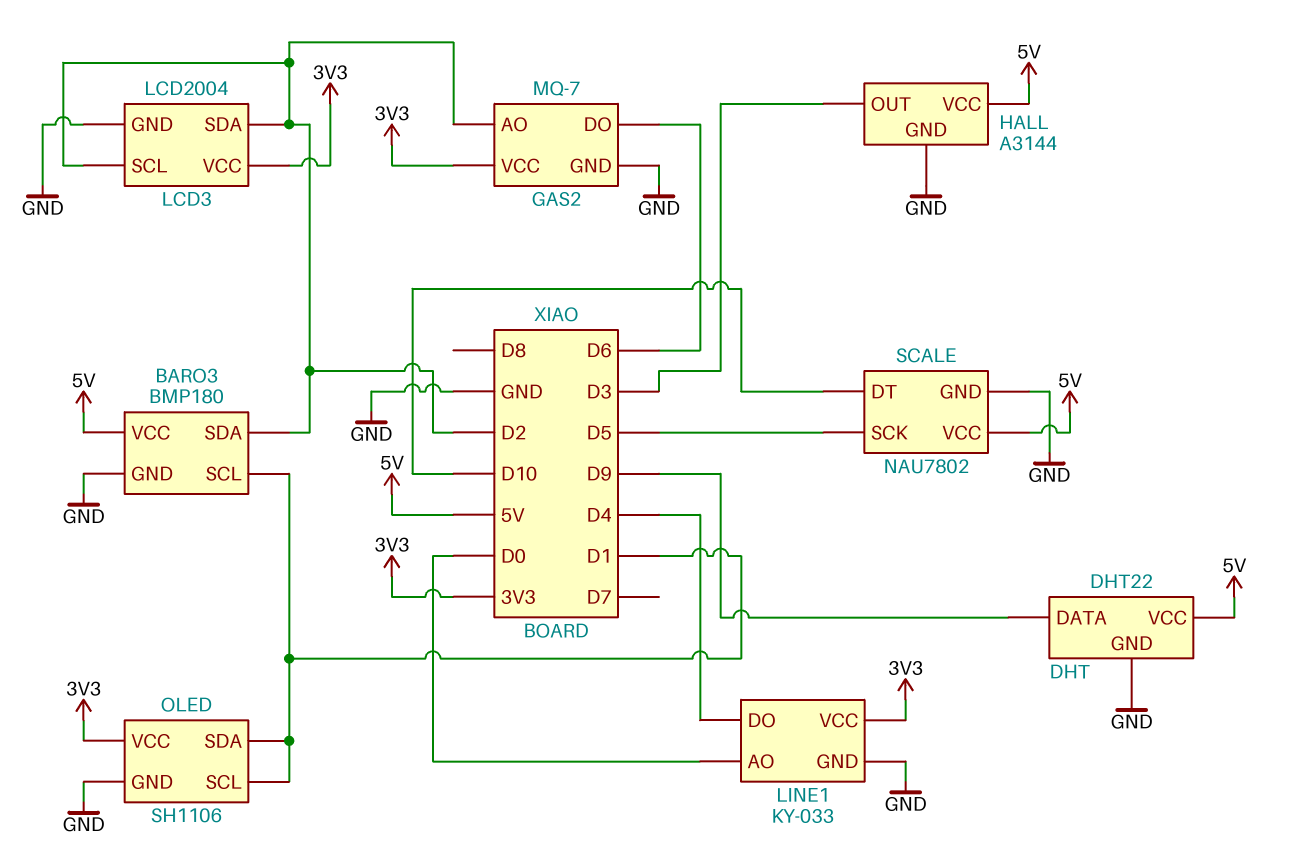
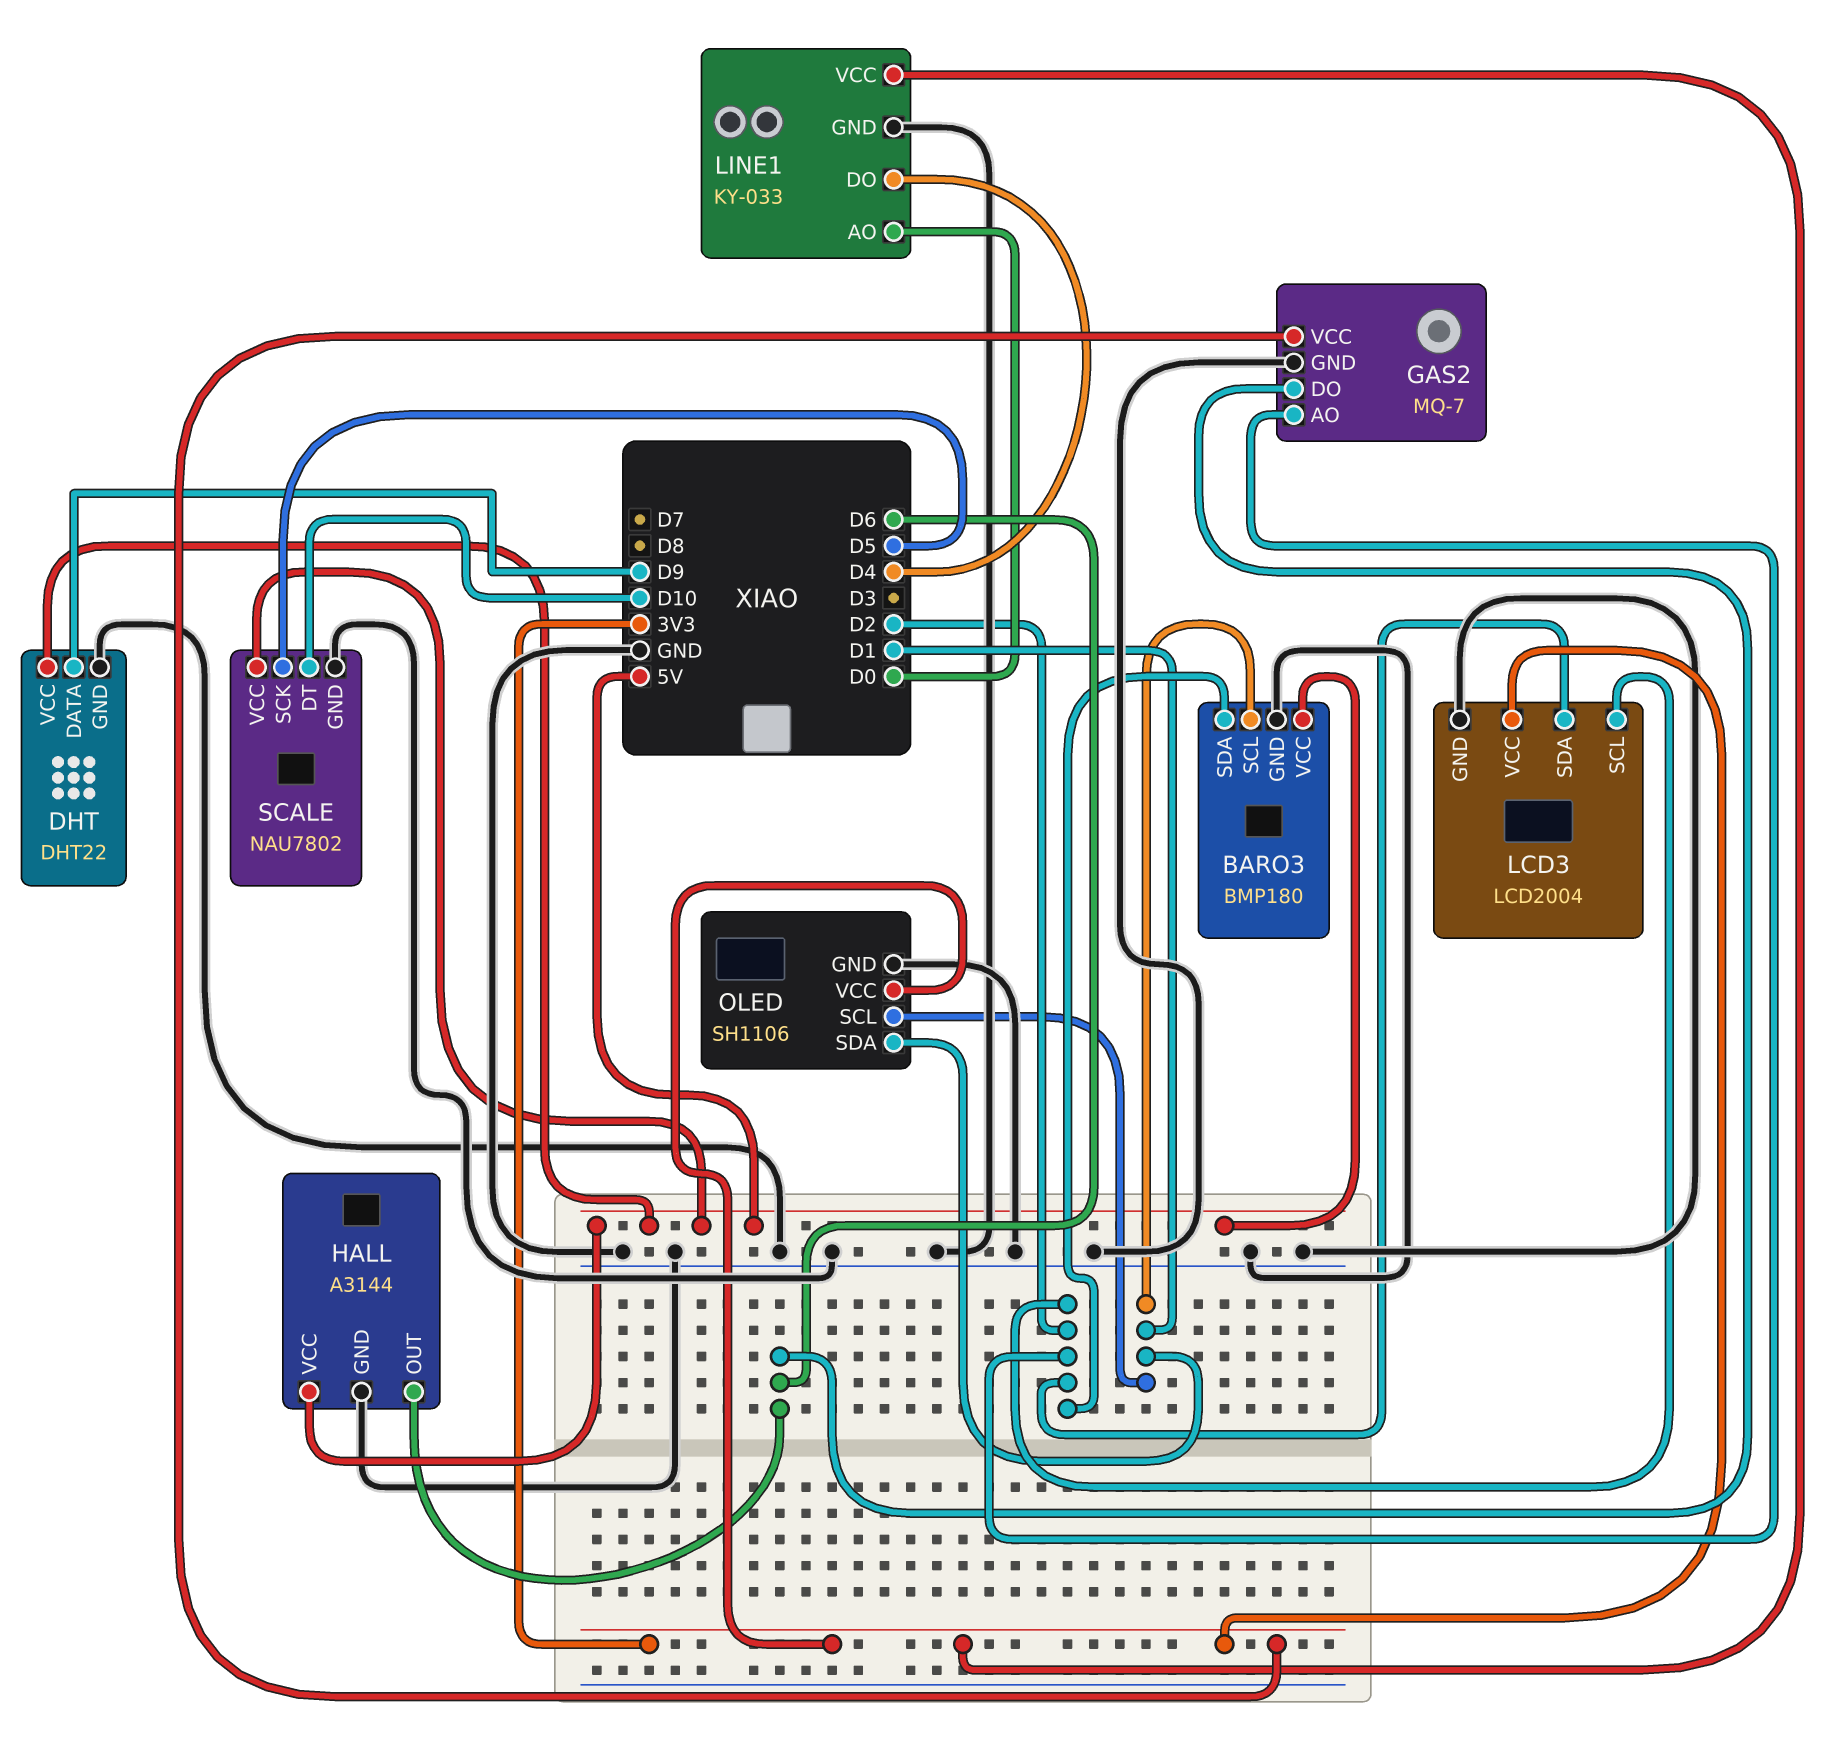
HALL pin OUT: D3 -> D6

